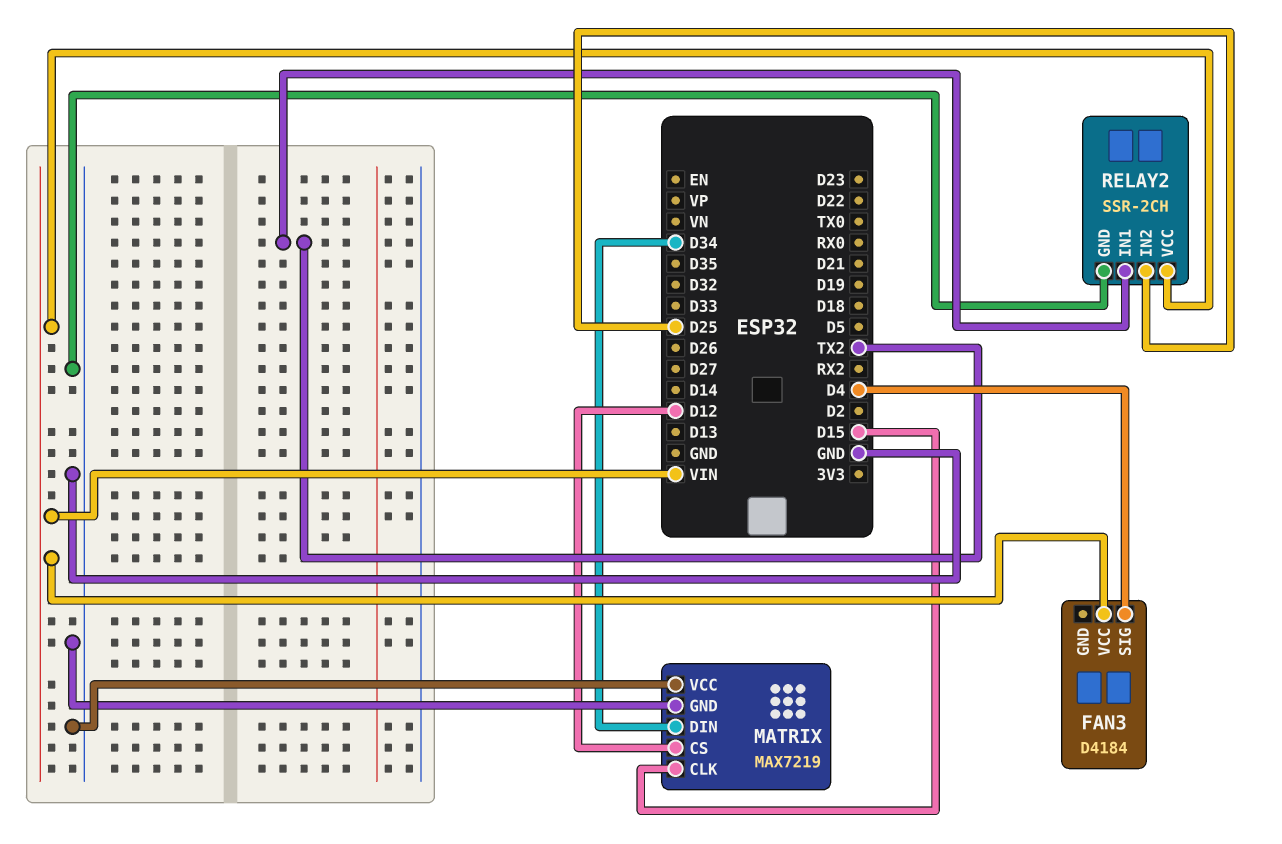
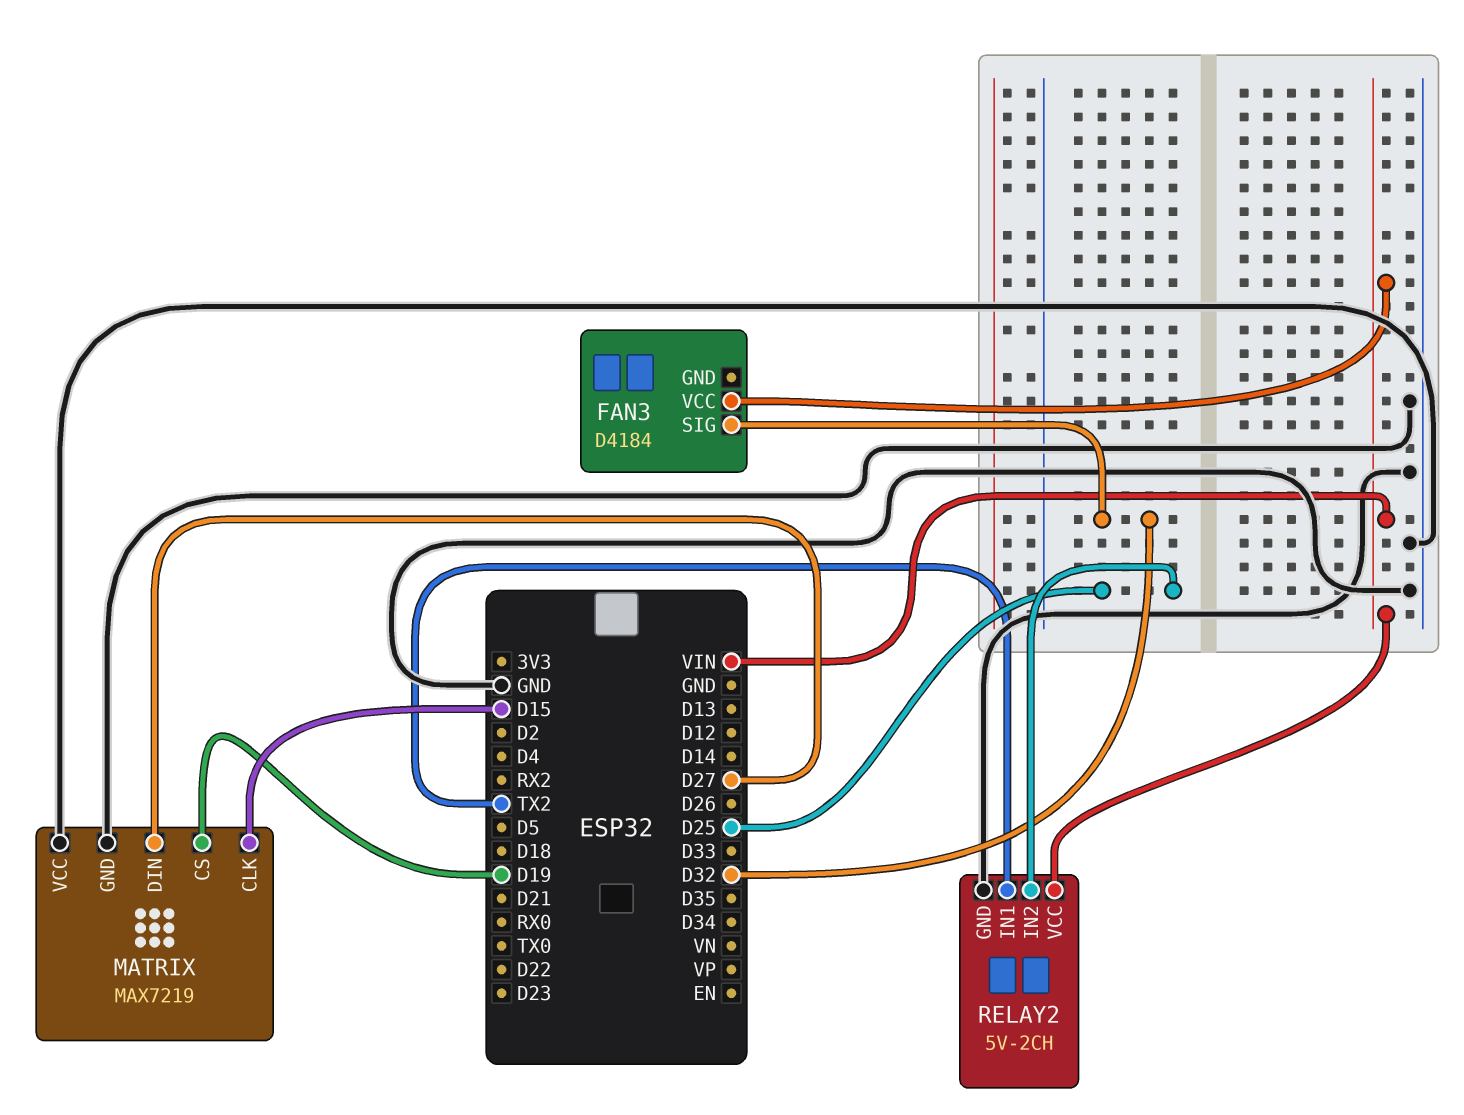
FAN3 pin SIG: D4 -> D32
MATRIX pin CS: D12 -> D19
MATRIX pin DIN: D34 -> D27
RELAY2: SSR-2CH -> 5V-2CH

